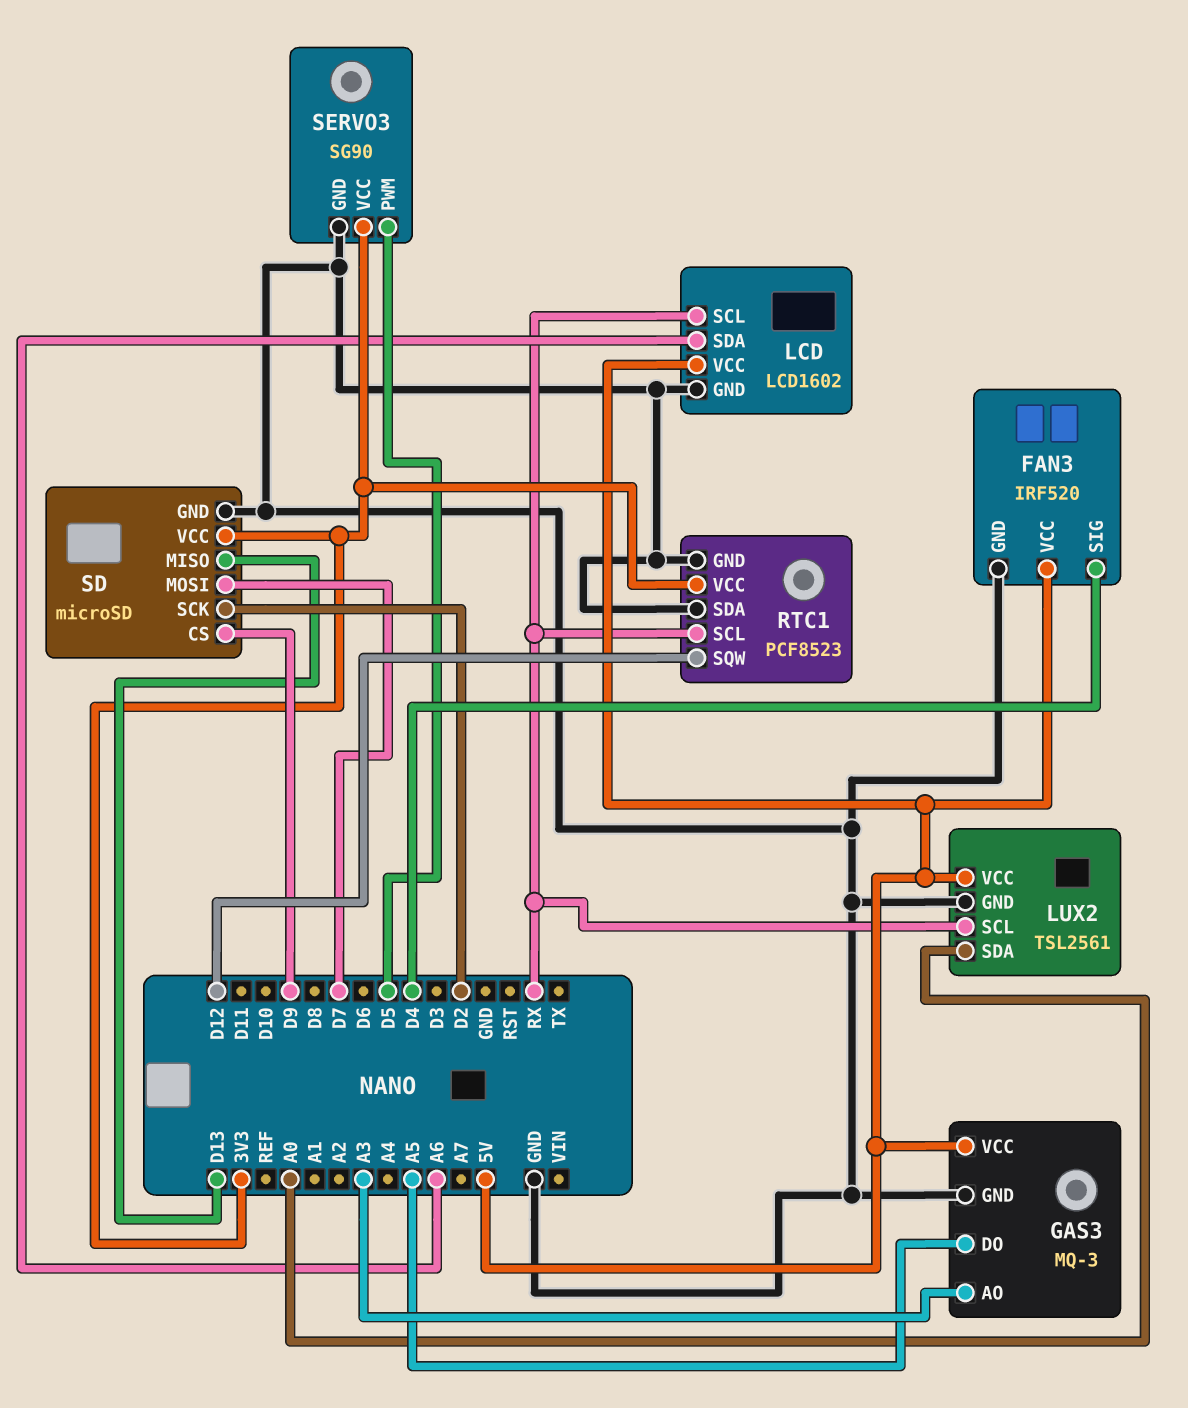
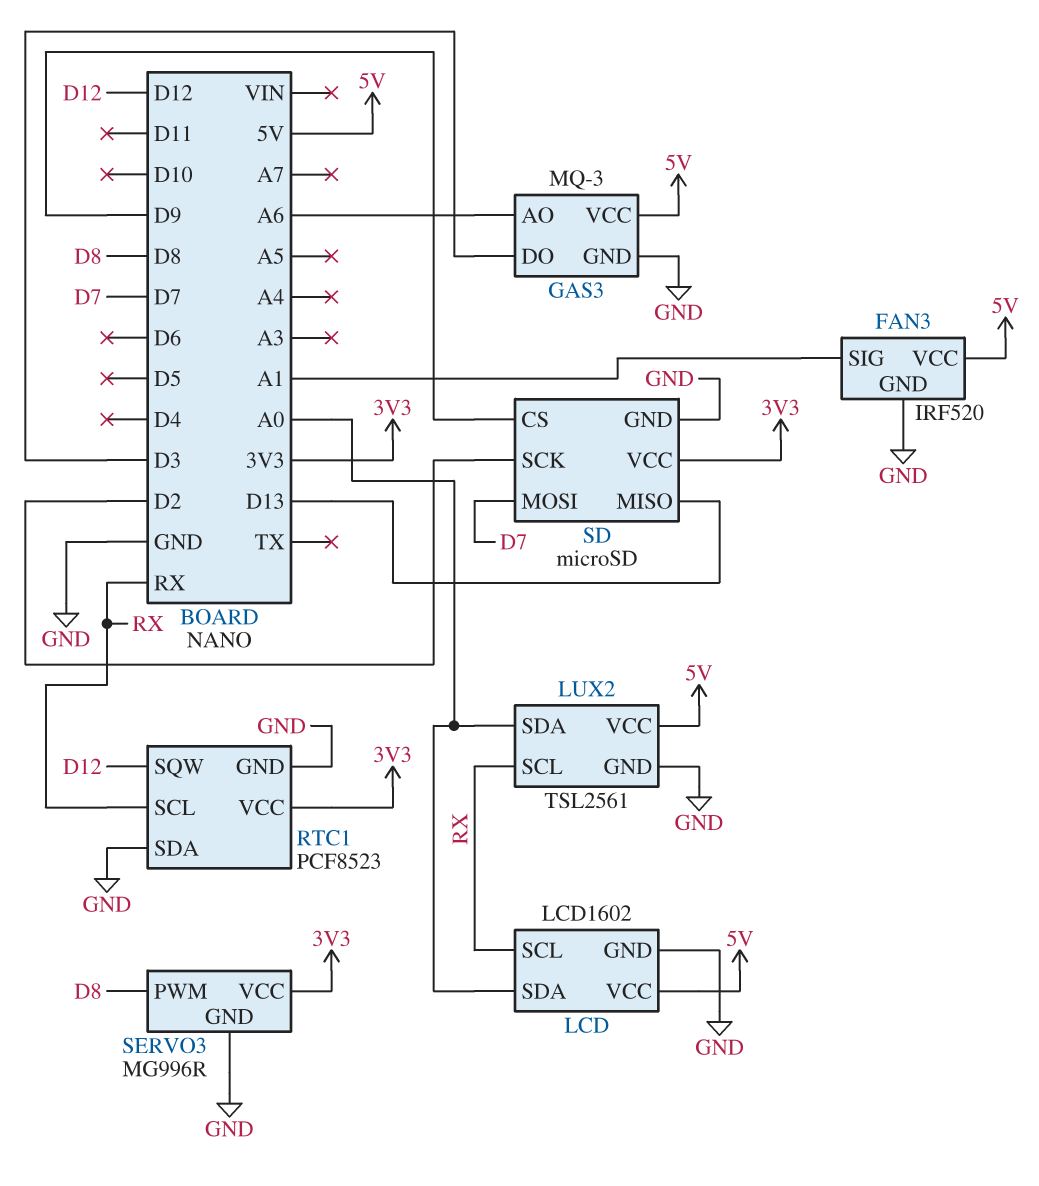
FAN3 pin SIG: D4 -> A1
GAS3 pin AO: A3 -> A6
GAS3 pin DO: A5 -> D3
LCD pin SDA: A6 -> A0
SERVO3: SG90 -> MG996R
SERVO3 pin PWM: D5 -> D8

